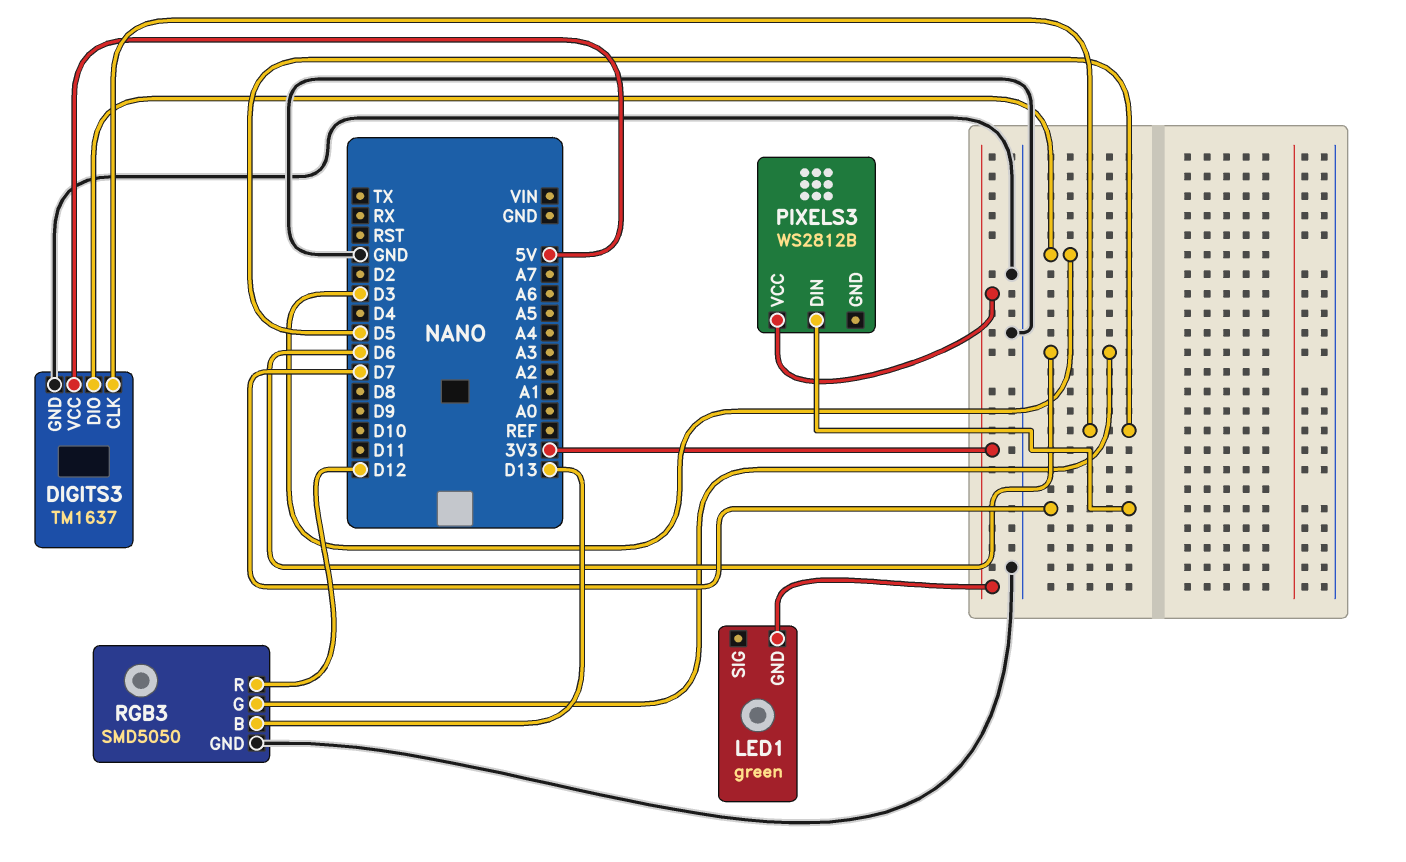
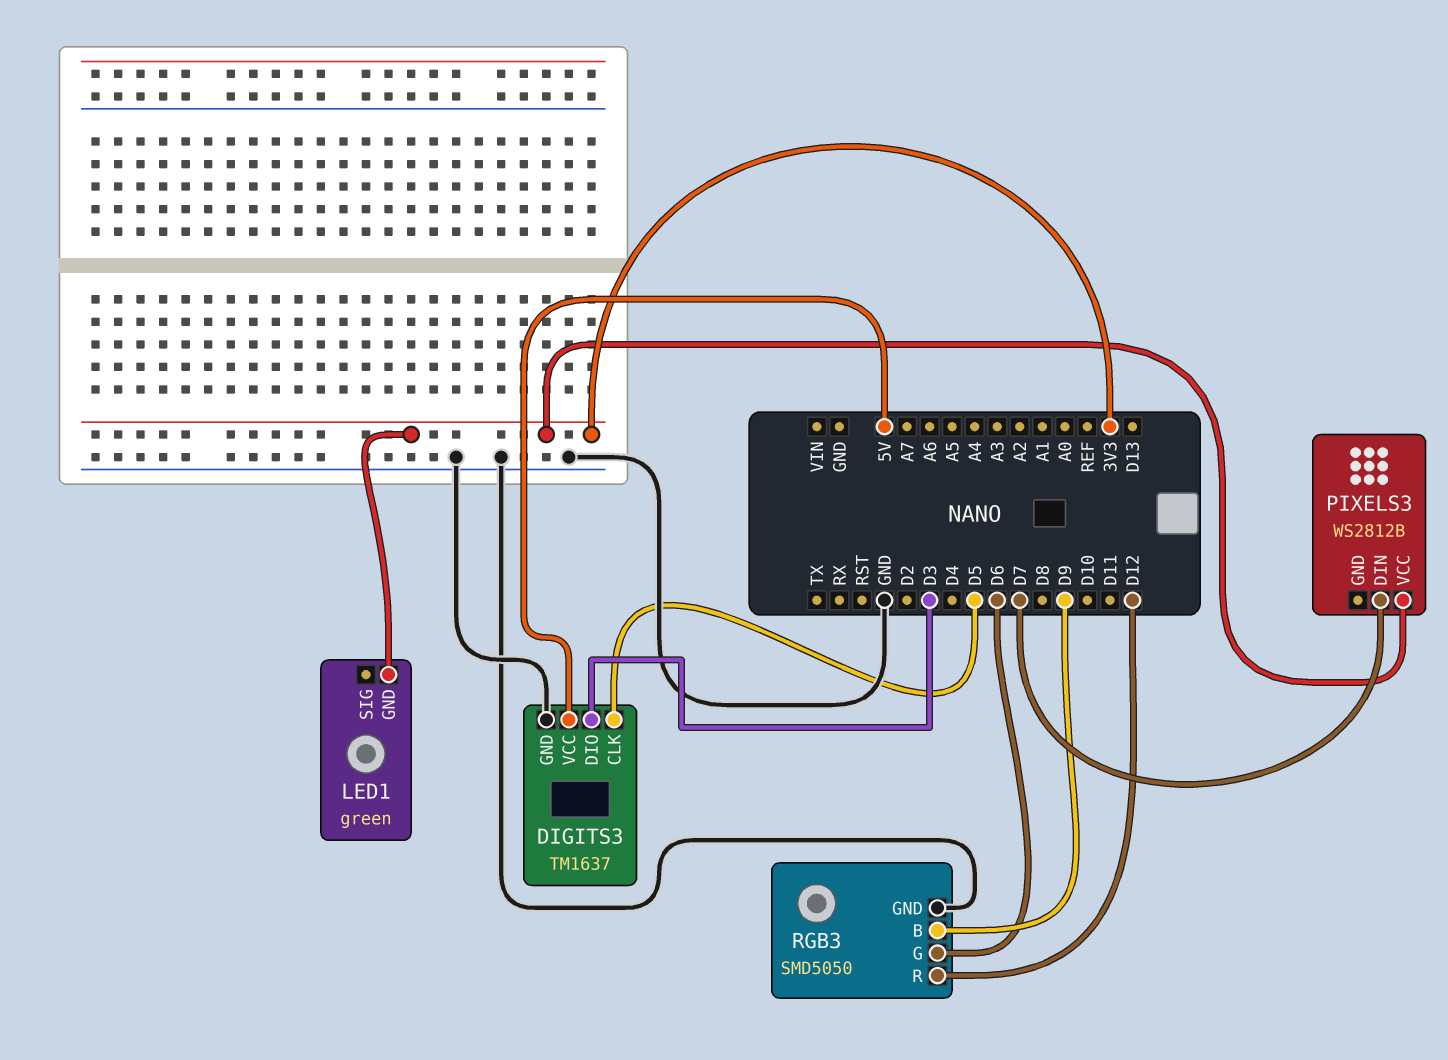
RGB3 pin B: D13 -> D9

